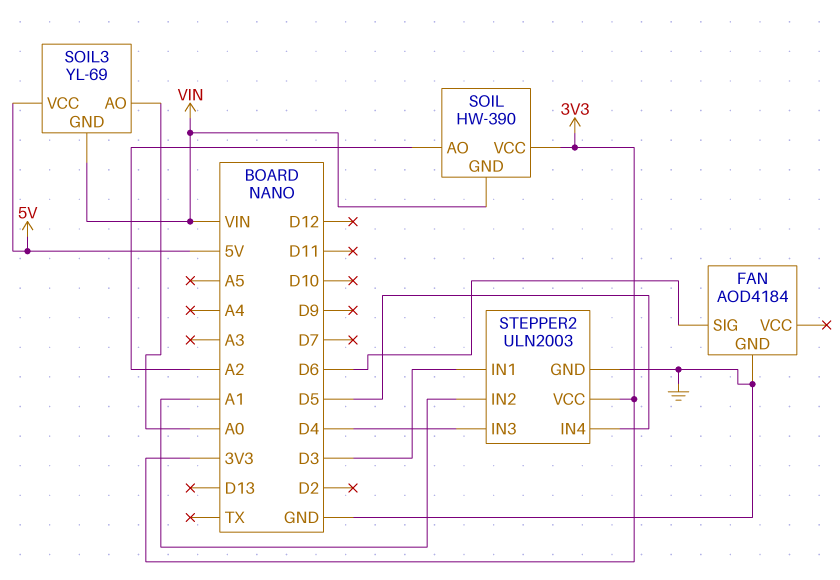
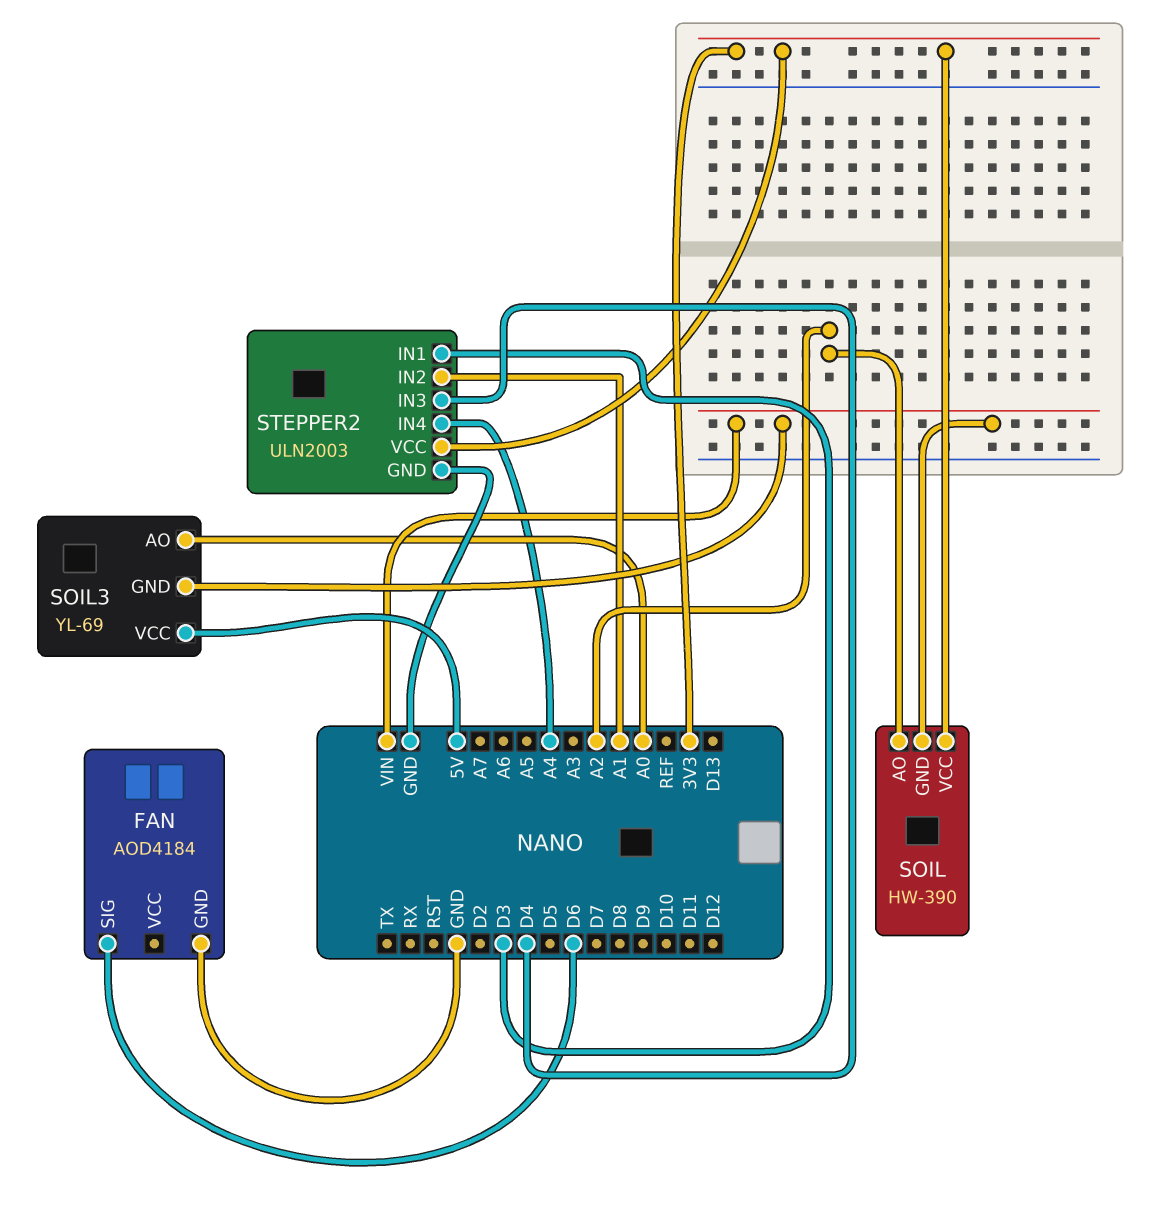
STEPPER2 pin IN4: D5 -> A4

